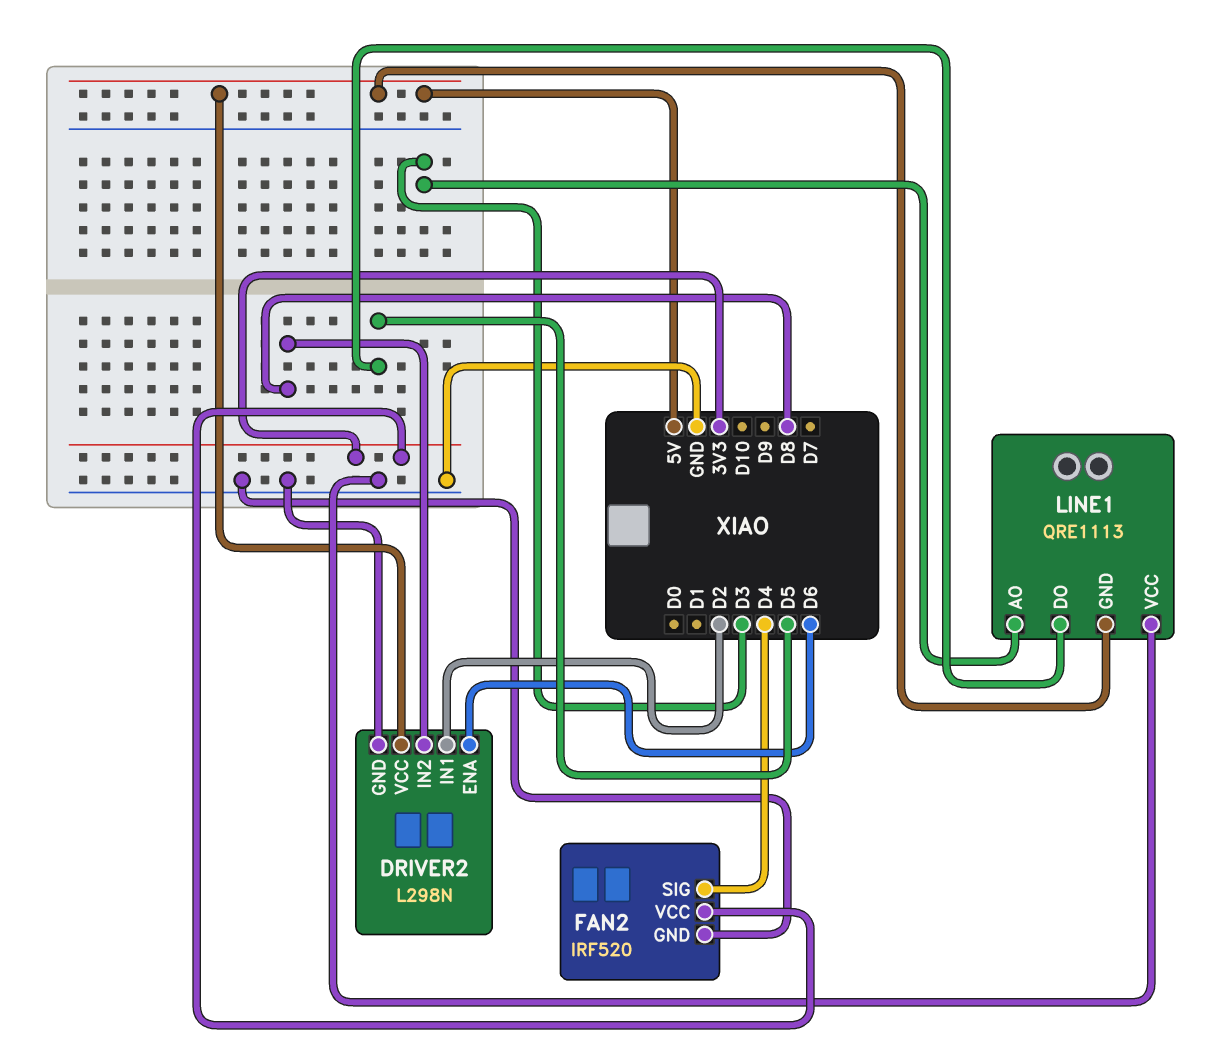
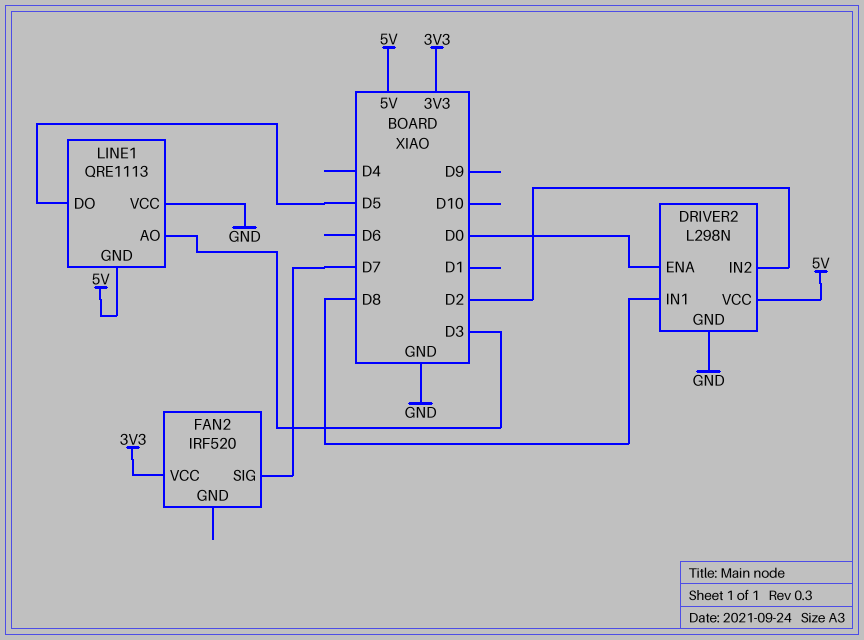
DRIVER2 pin ENA: D6 -> D0
DRIVER2 pin IN1: D2 -> D8
DRIVER2 pin IN2: D8 -> D2
FAN2 pin GND: GND -> none
FAN2 pin SIG: D4 -> D7

